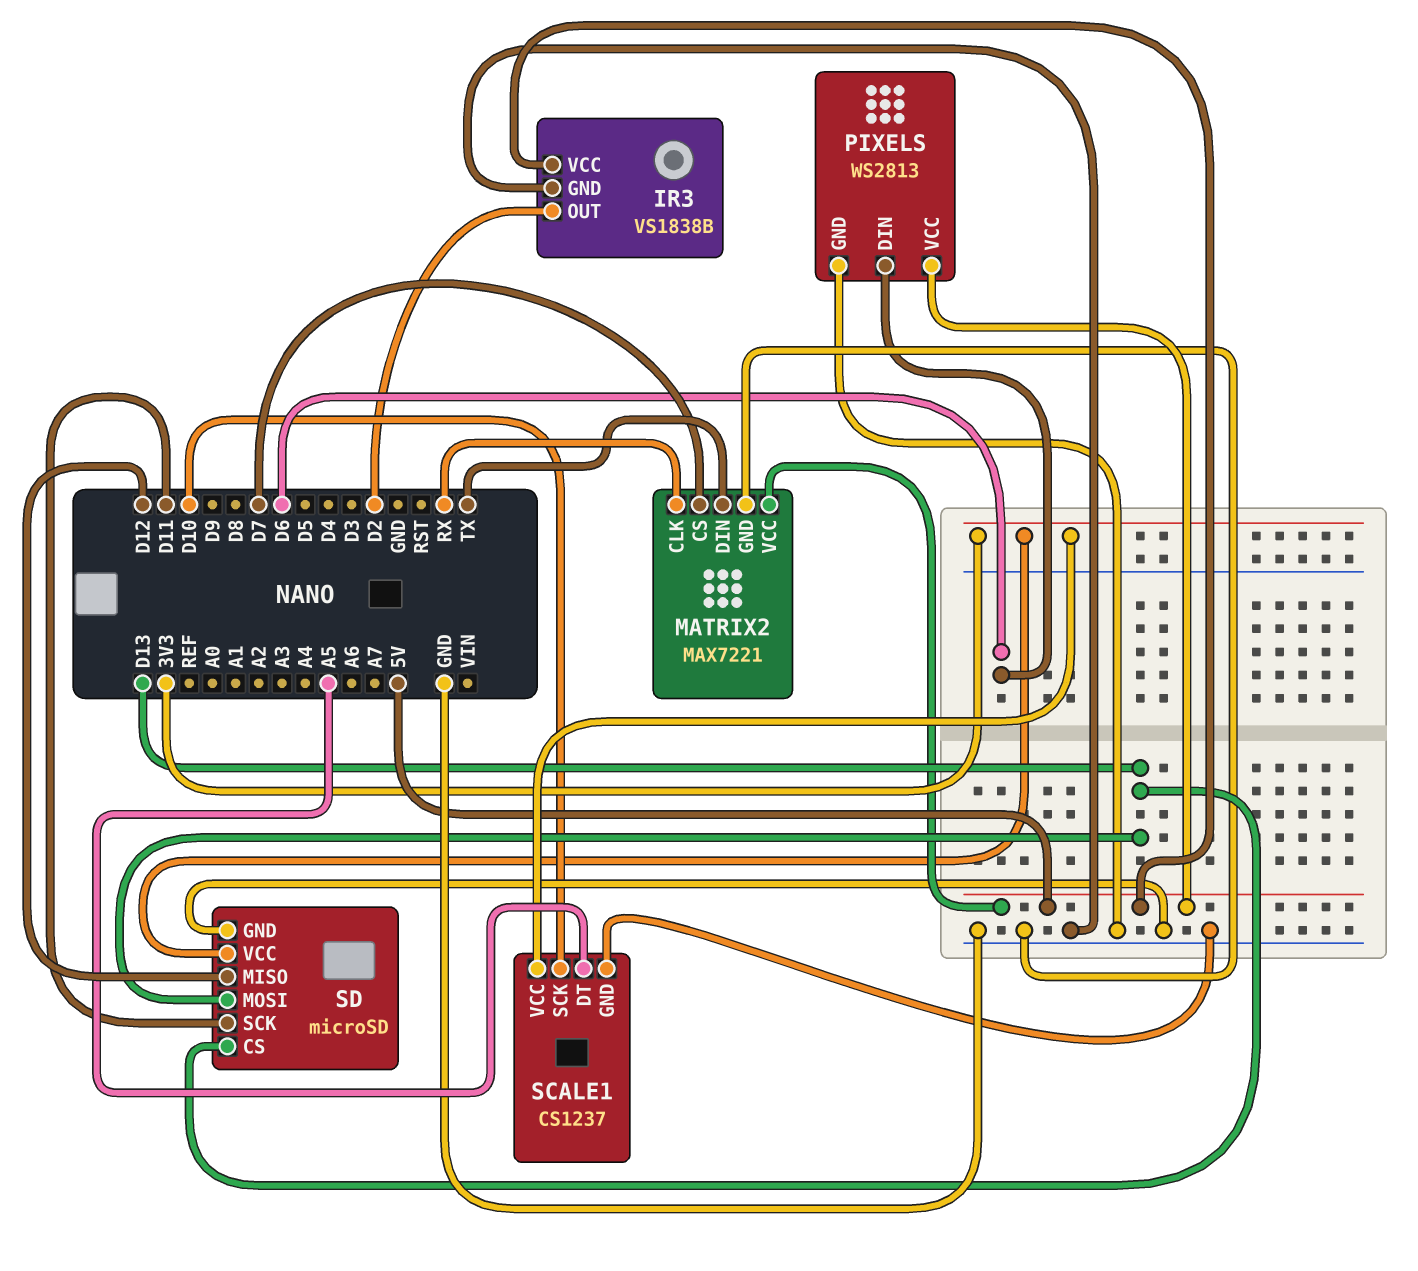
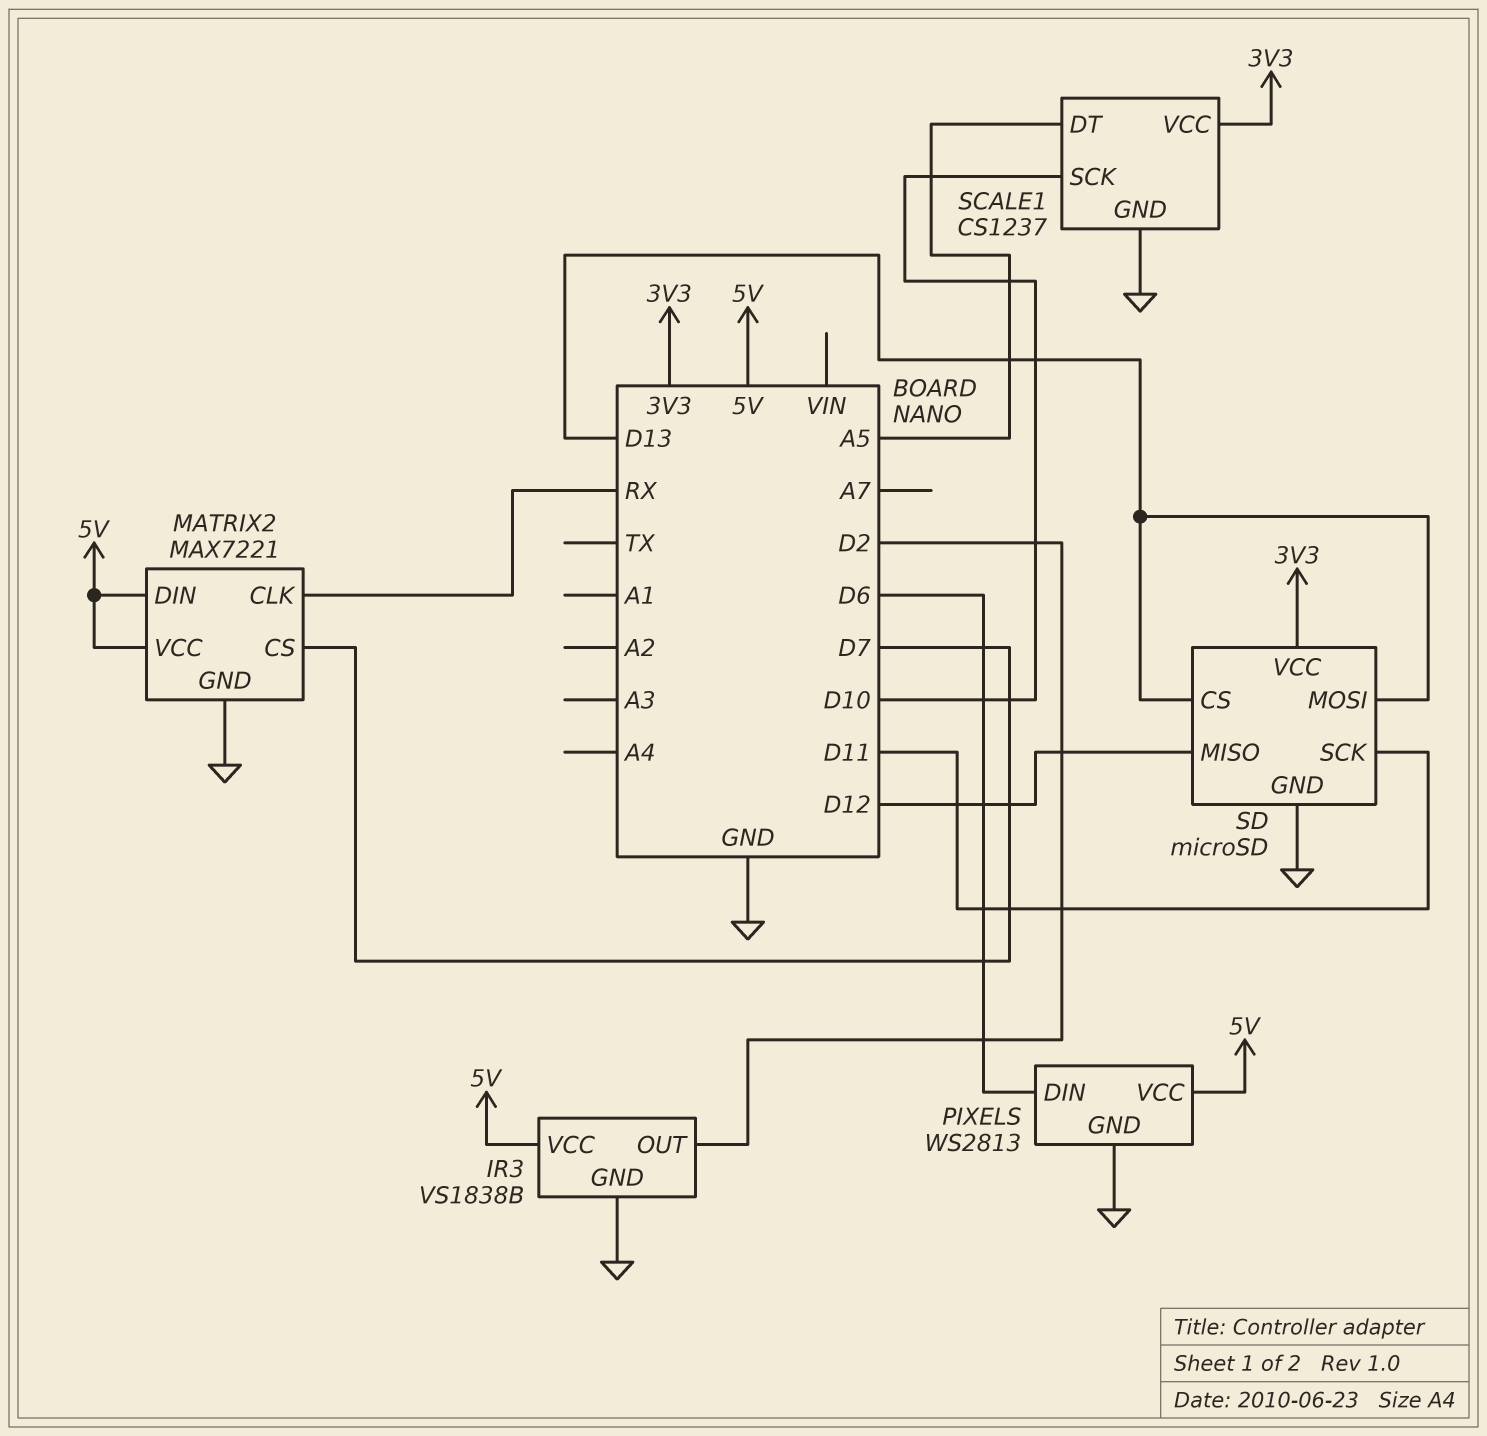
MATRIX2 pin DIN: TX -> 5V

